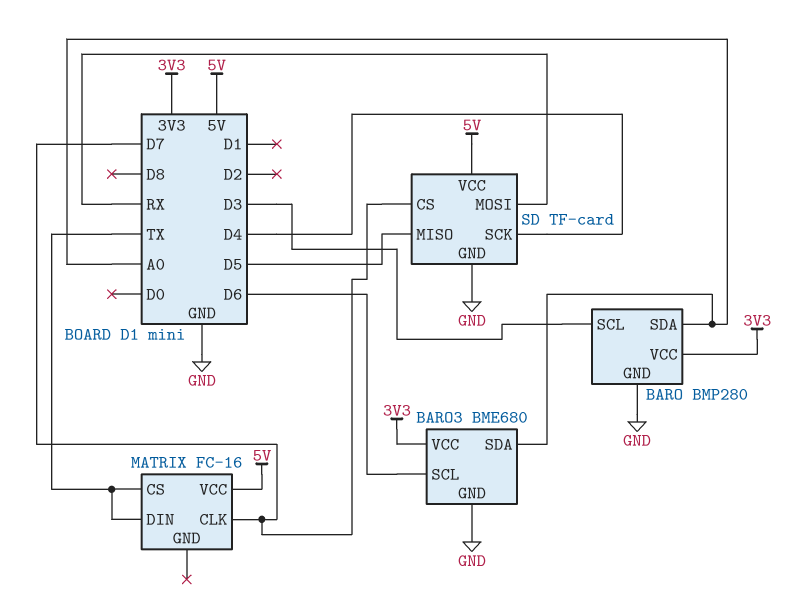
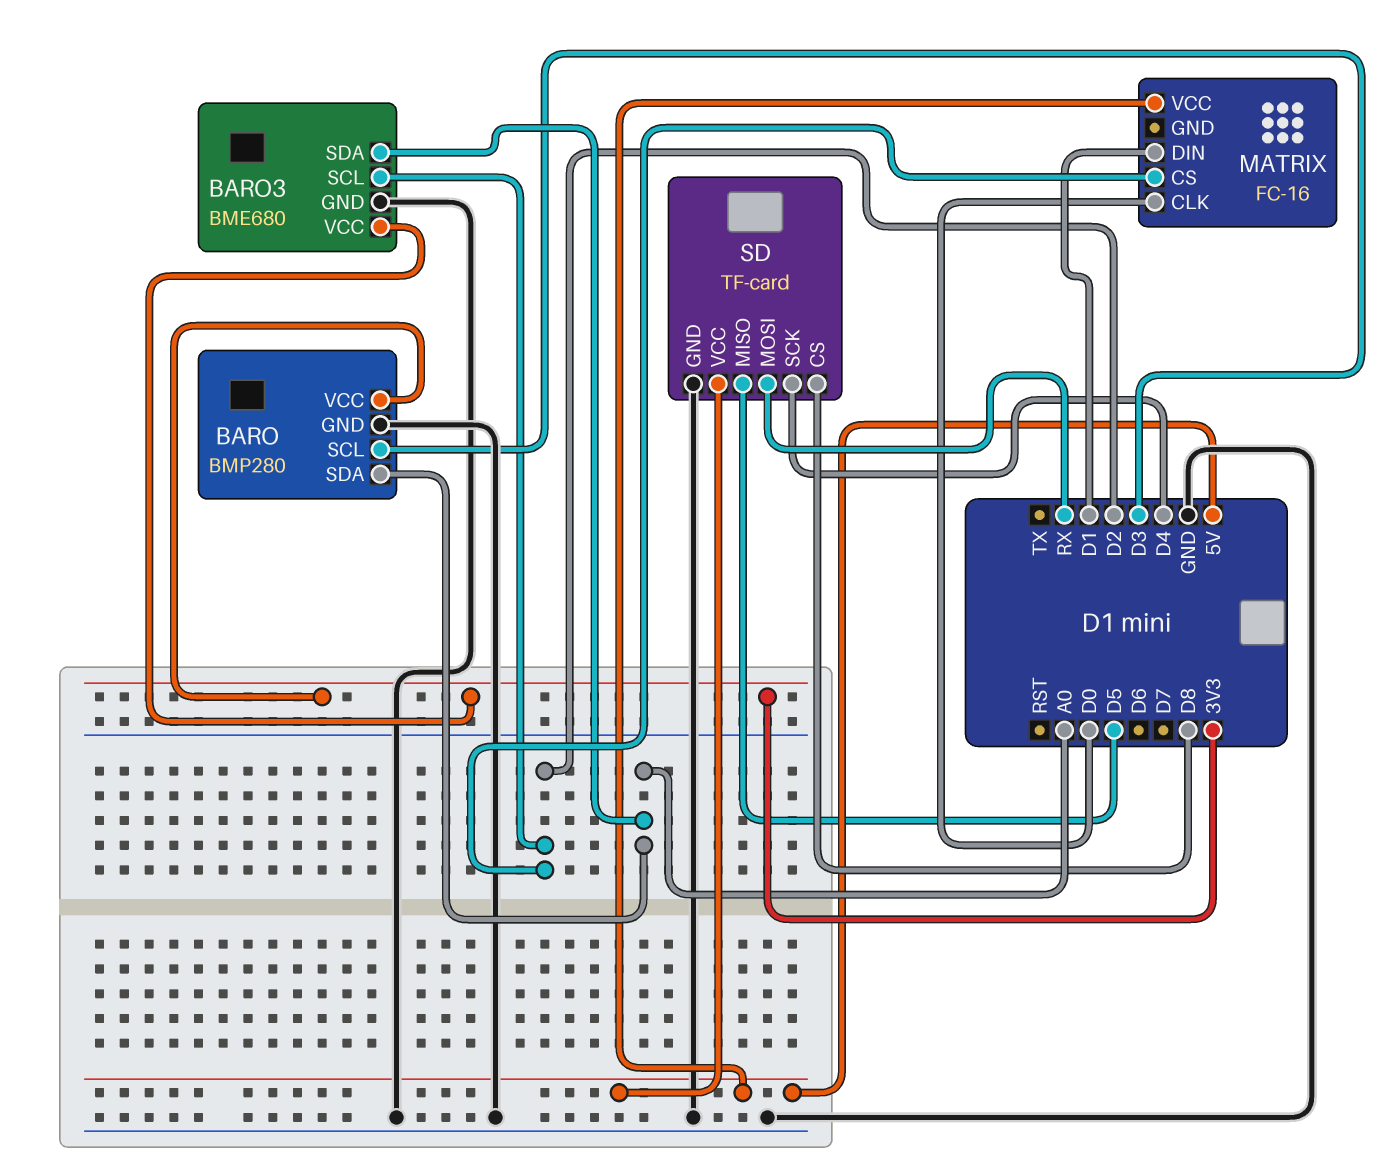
BARO3 pin SCL: D6 -> D2
MATRIX pin CLK: D7 -> D0
MATRIX pin CS: TX -> D2
MATRIX pin DIN: TX -> D1
SD pin CS: D7 -> D8

